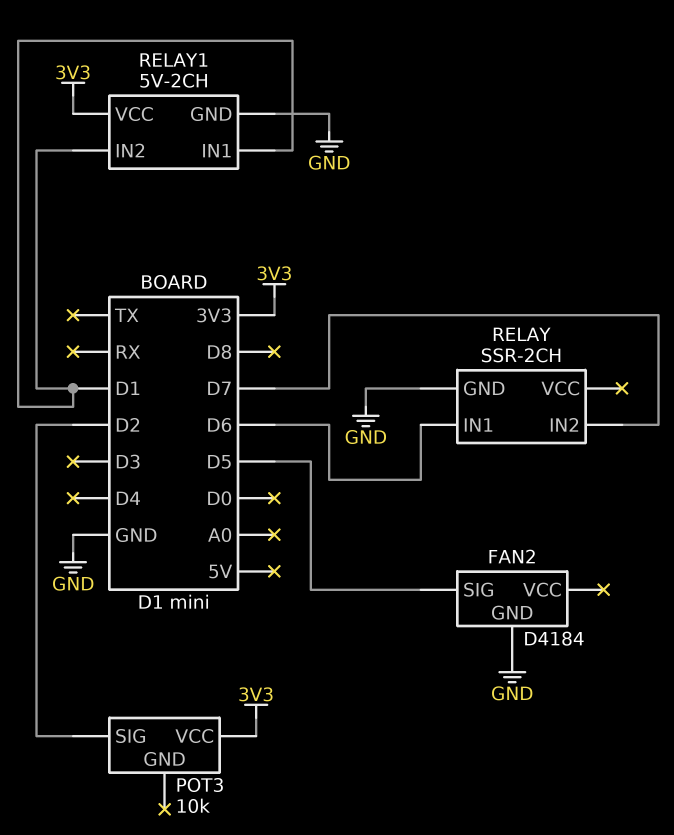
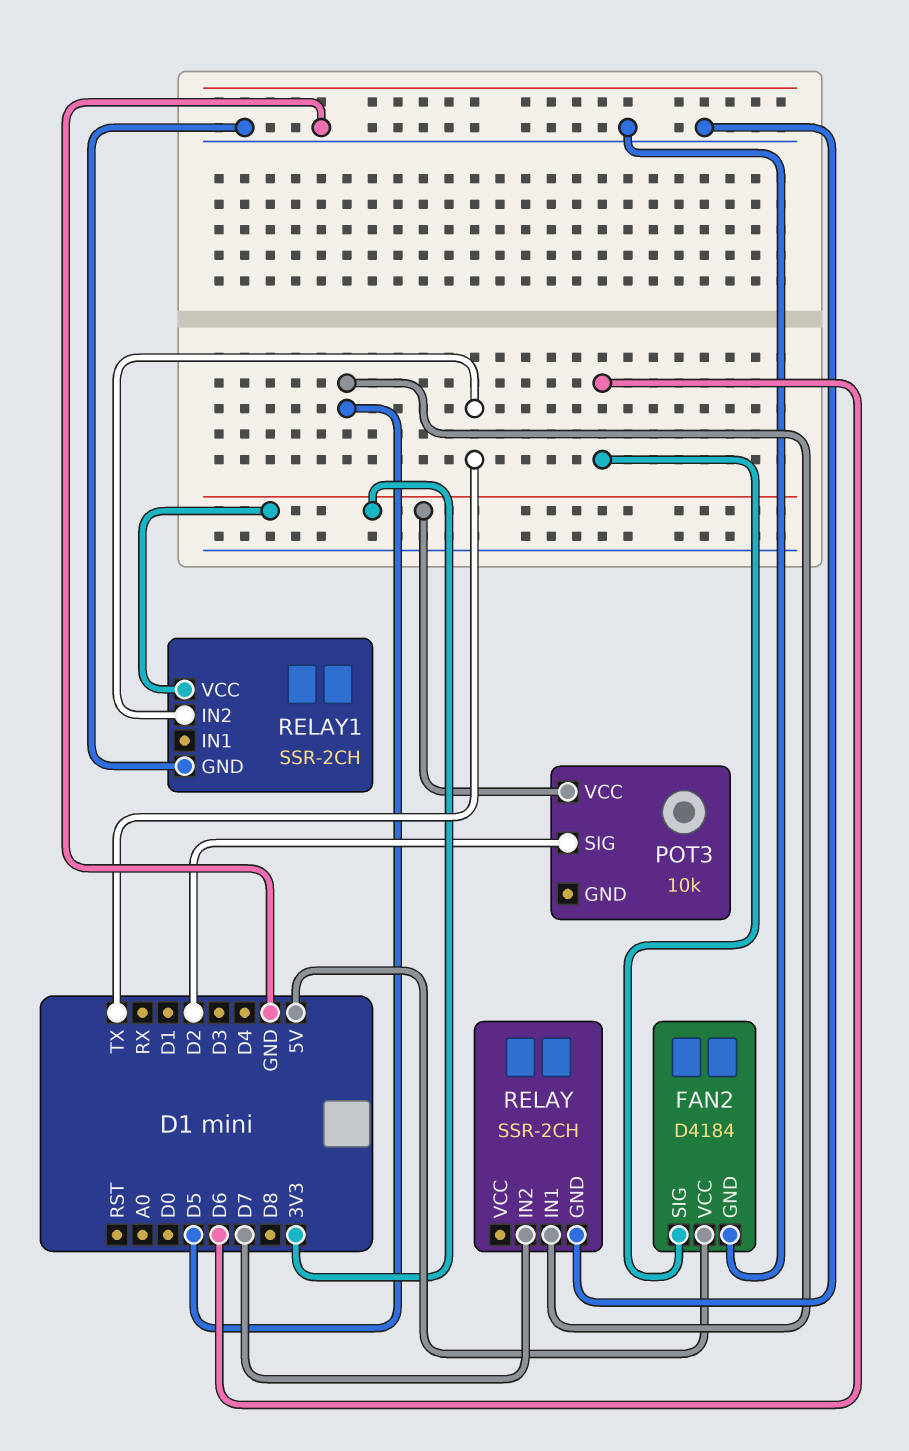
FAN2 pin SIG: D5 -> D6
FAN2 pin VCC: none -> 5V
RELAY pin IN1: D6 -> D5
RELAY1: 5V-2CH -> SSR-2CH
RELAY1 pin IN1: D1 -> none
RELAY1 pin IN2: D1 -> TX

